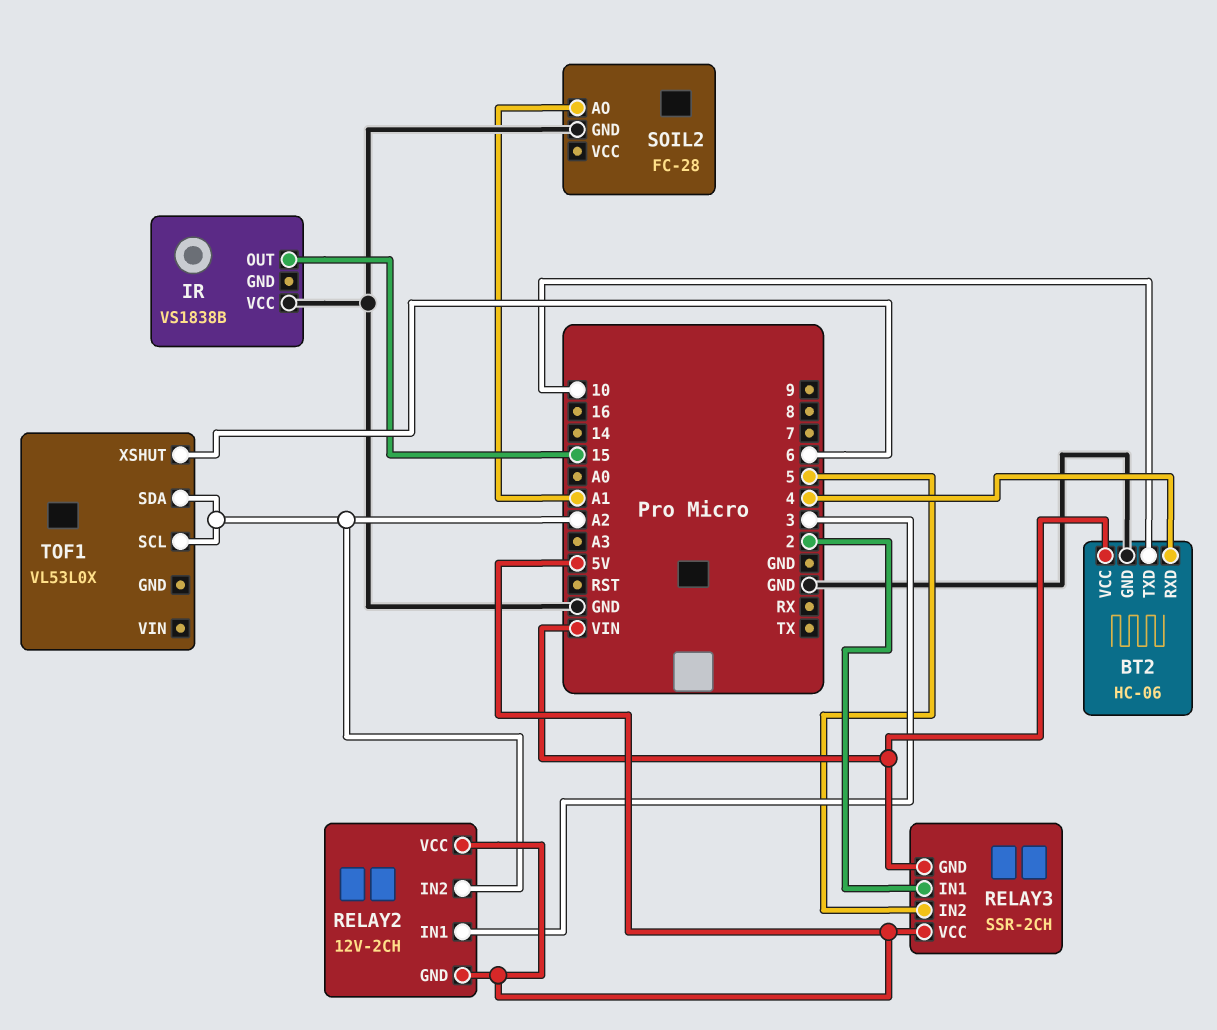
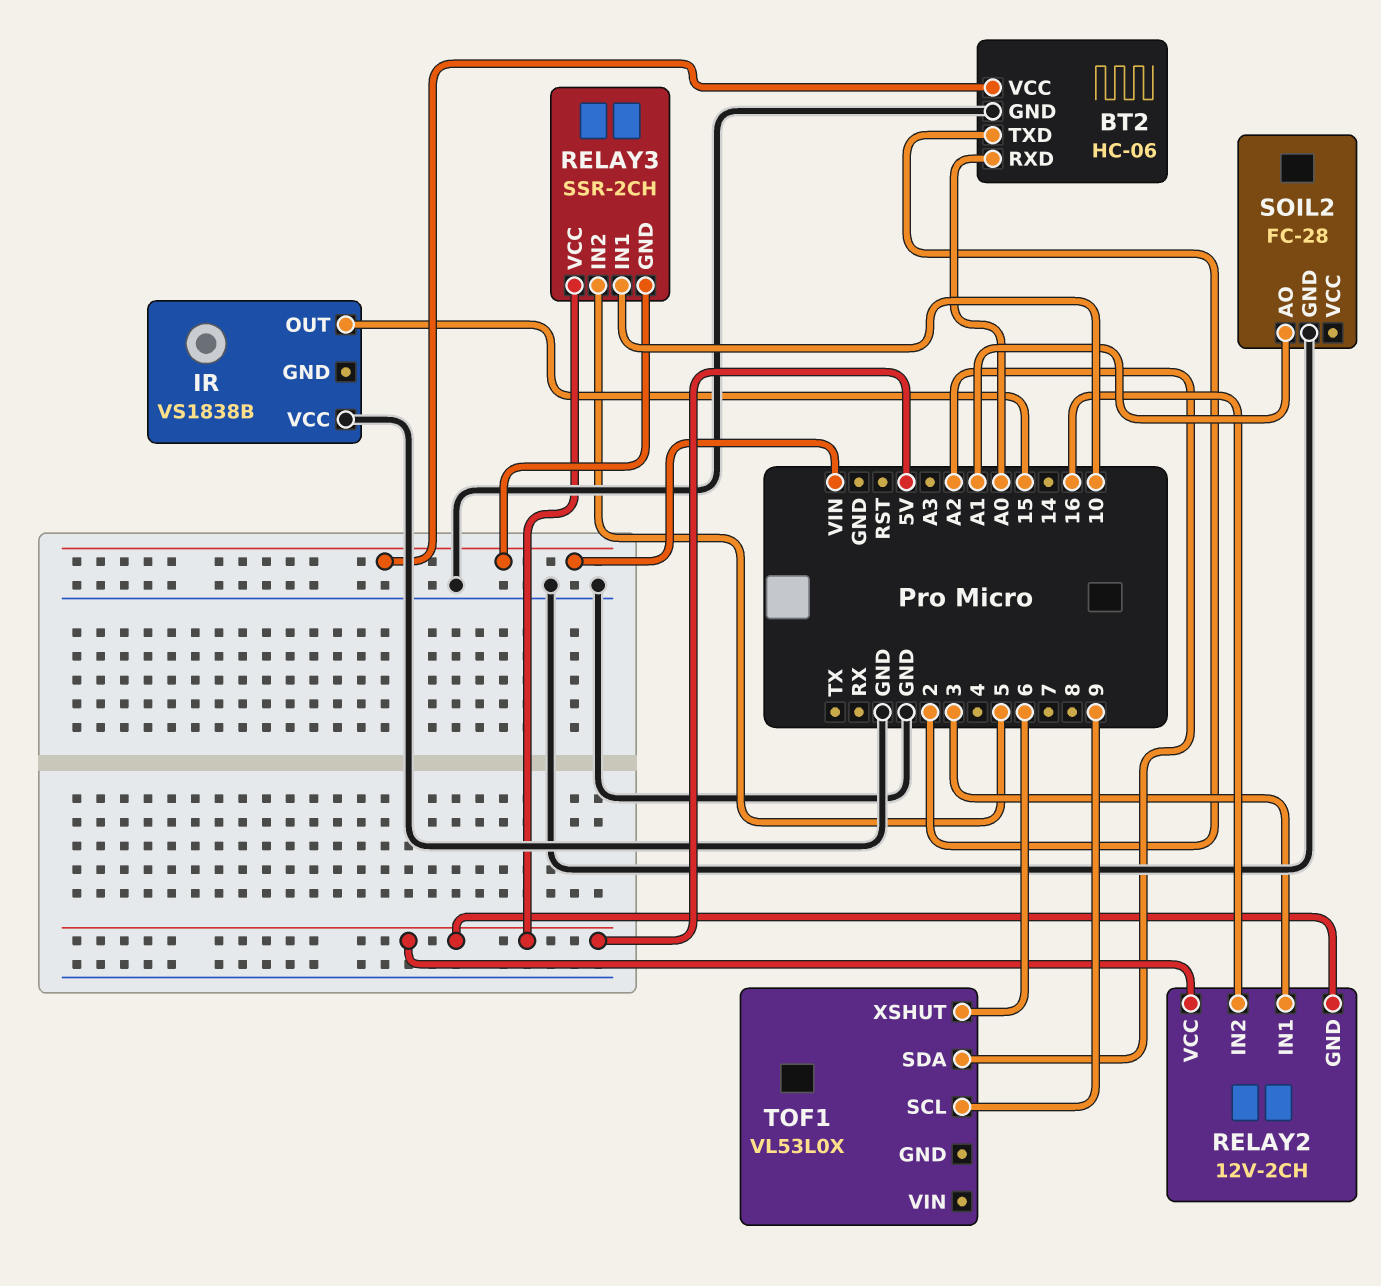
BT2 pin RXD: 4 -> A0
BT2 pin TXD: 10 -> 2
RELAY2 pin IN2: A2 -> 16
RELAY3 pin IN1: 2 -> 10
TOF1 pin SCL: A2 -> 9

